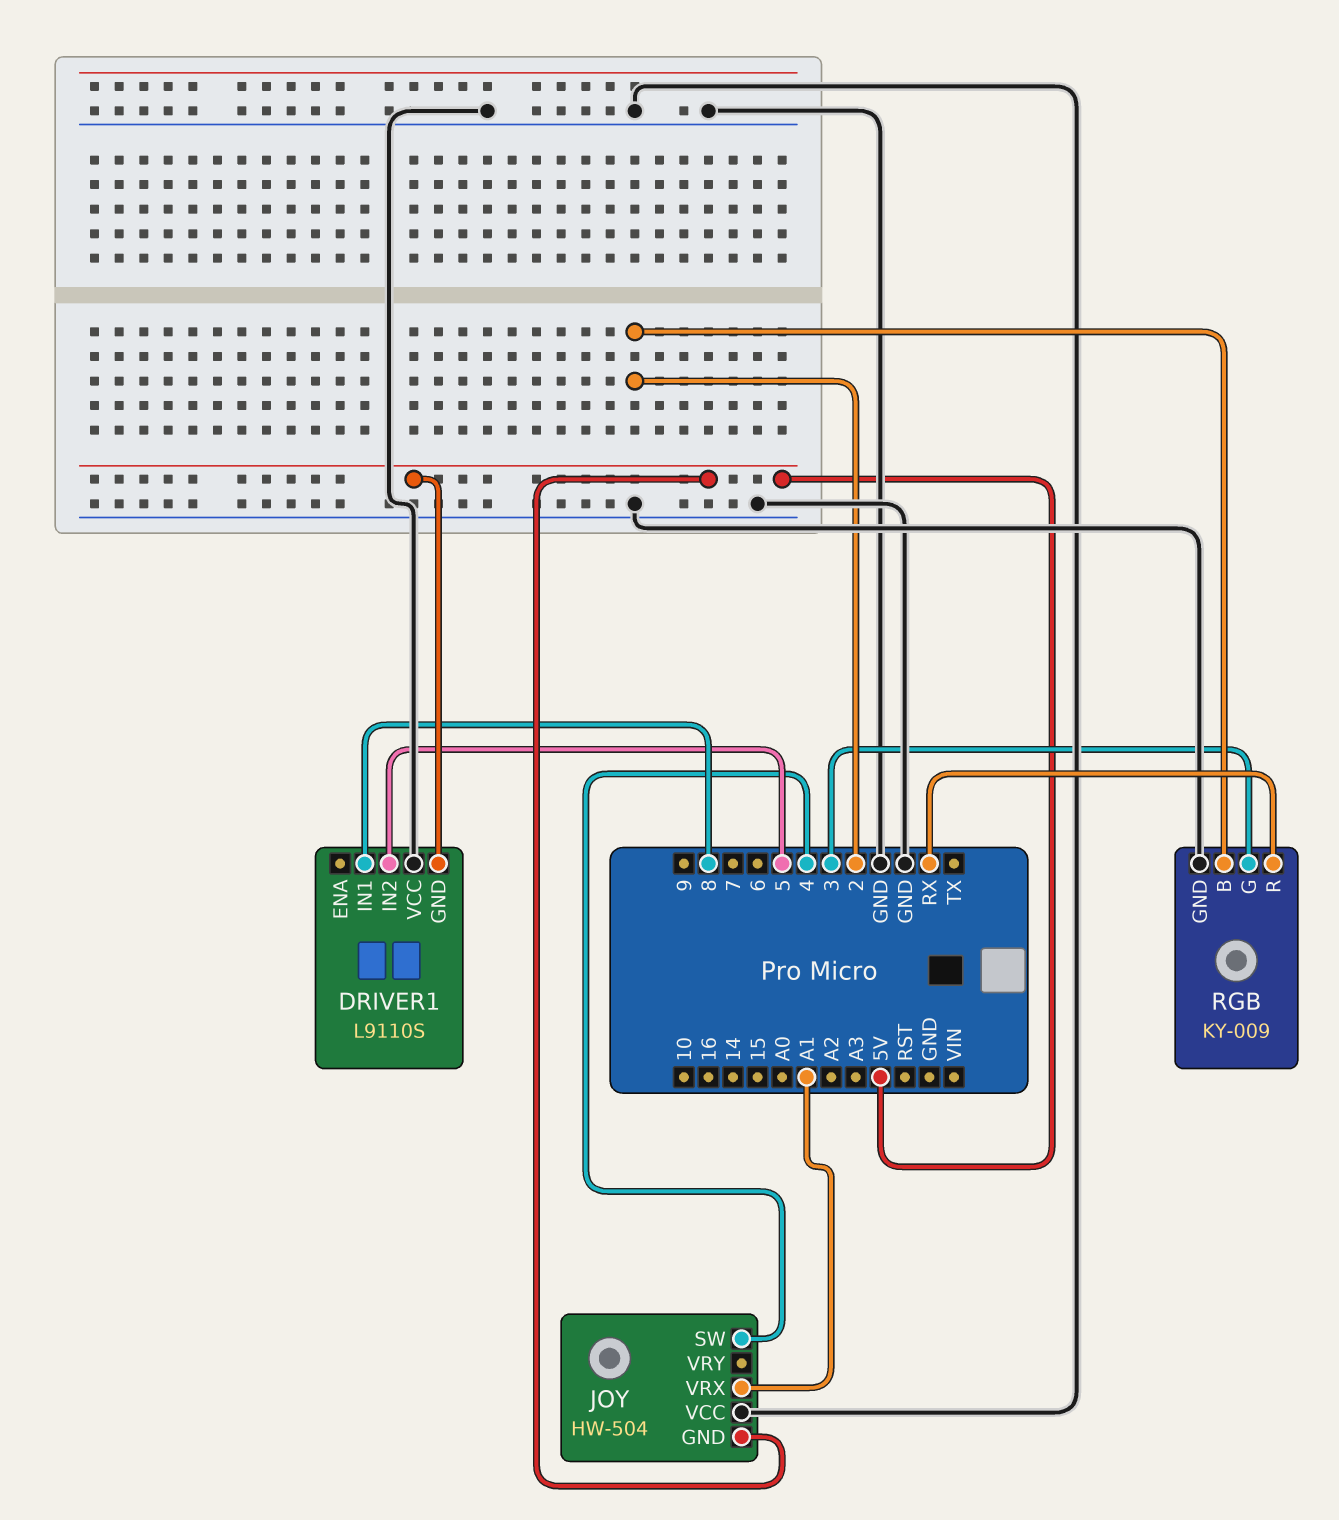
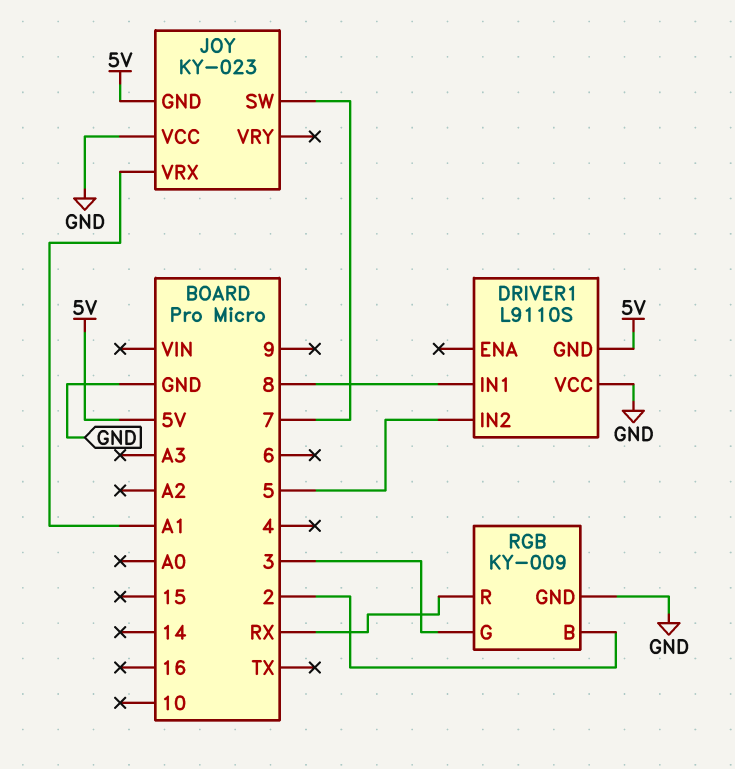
JOY: HW-504 -> KY-023
JOY pin SW: 4 -> 7

